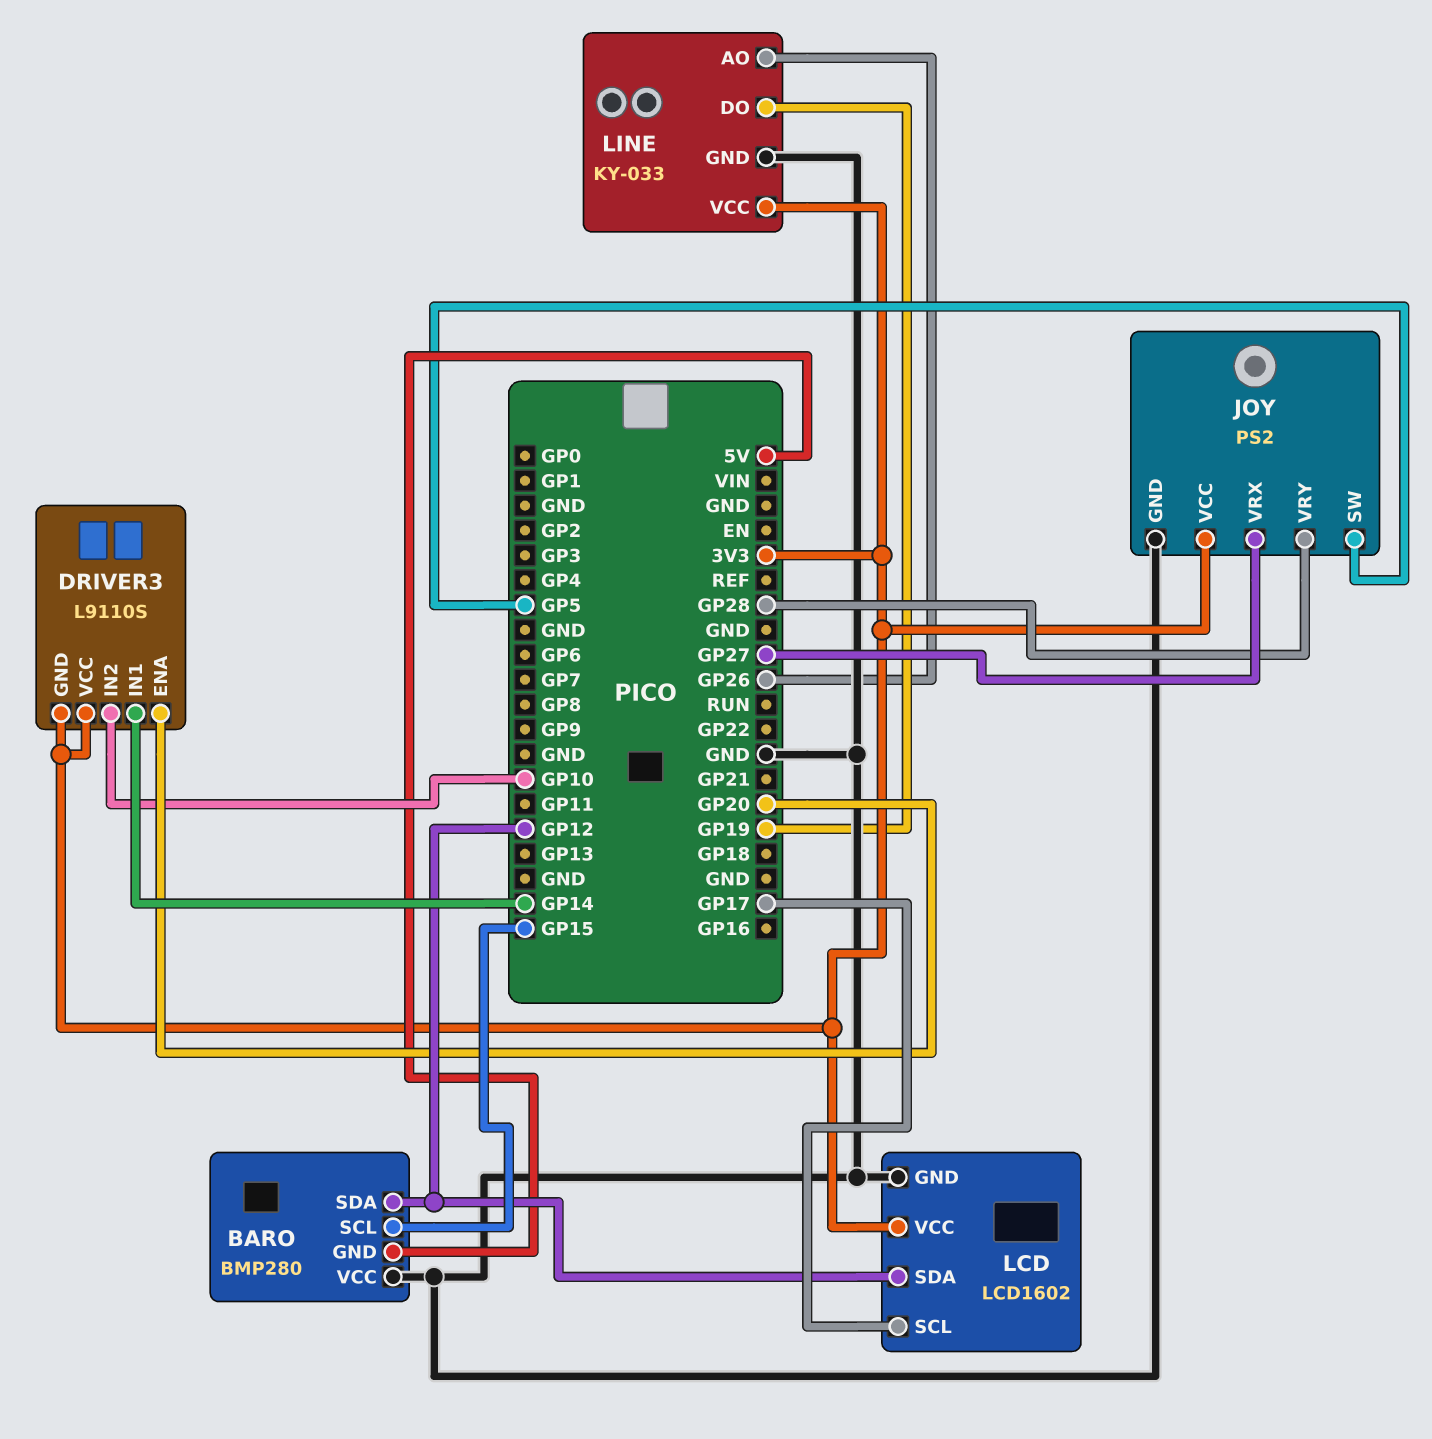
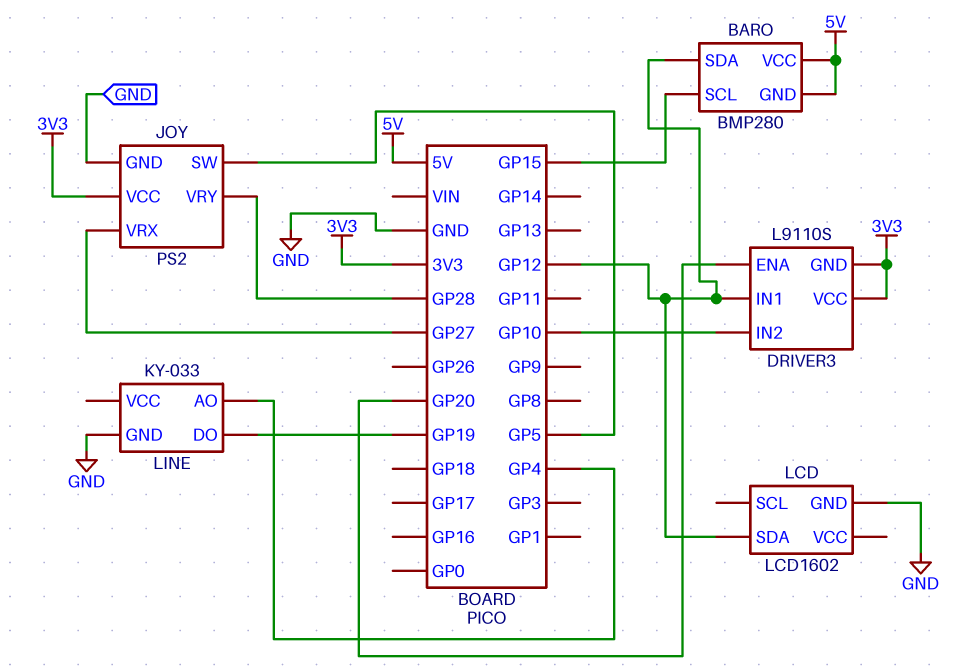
BARO pin VCC: GND -> 5V
DRIVER3 pin IN1: GP14 -> GP12
LCD pin SCL: GP17 -> none
LCD pin VCC: 3V3 -> none
LINE pin AO: GP26 -> GP4
LINE pin VCC: 3V3 -> none

